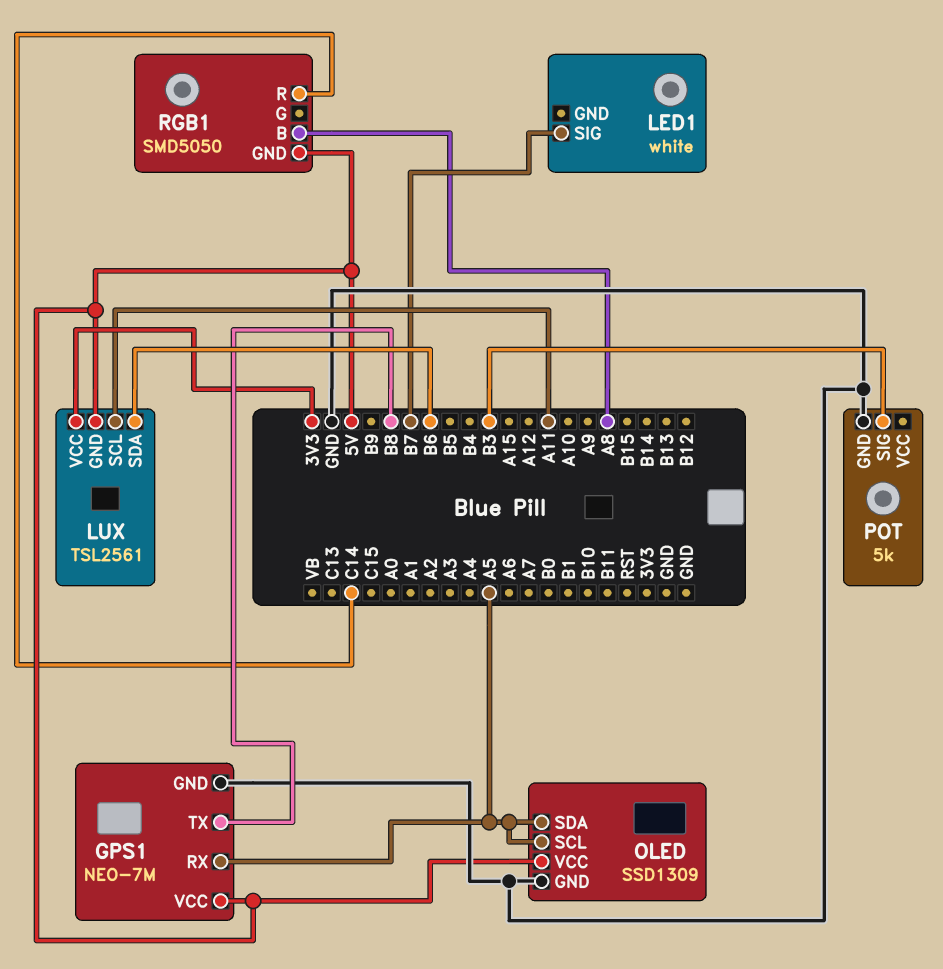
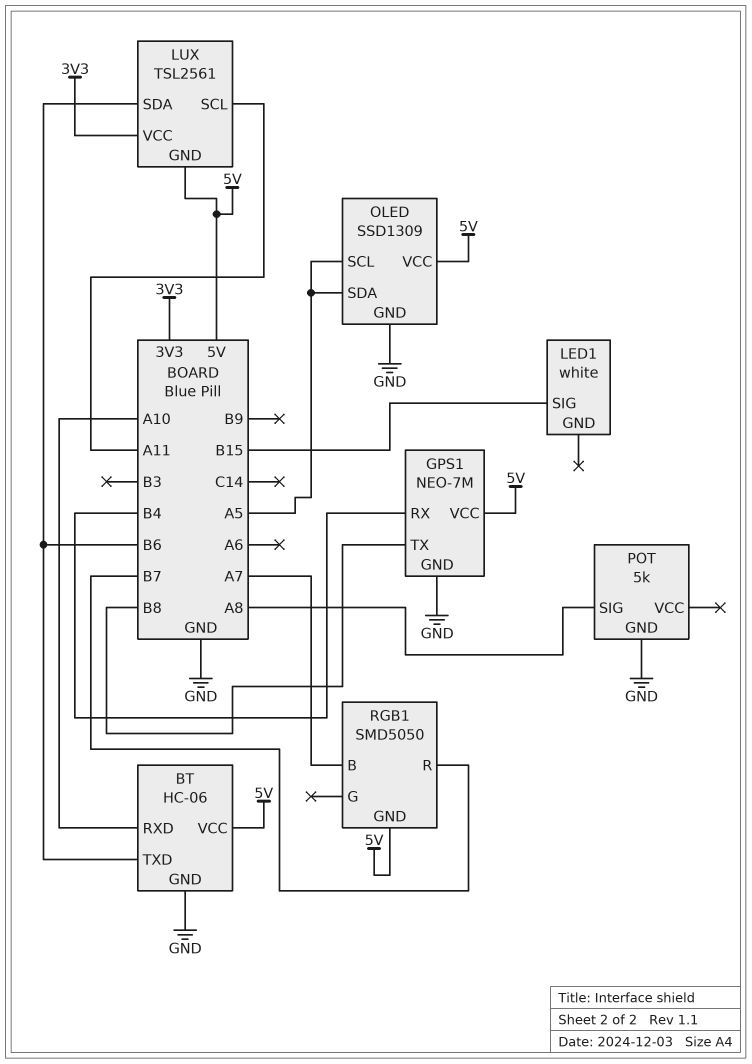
BT: none -> HC-06
BT pin GND: none -> GND
BT pin RXD: none -> A10
BT pin TXD: none -> B6
BT pin VCC: none -> 5V
GPS1 pin RX: A5 -> B4
LED1 pin SIG: B7 -> B15
POT pin SIG: B3 -> A8
RGB1 pin B: A8 -> A7
RGB1 pin R: C14 -> B7

